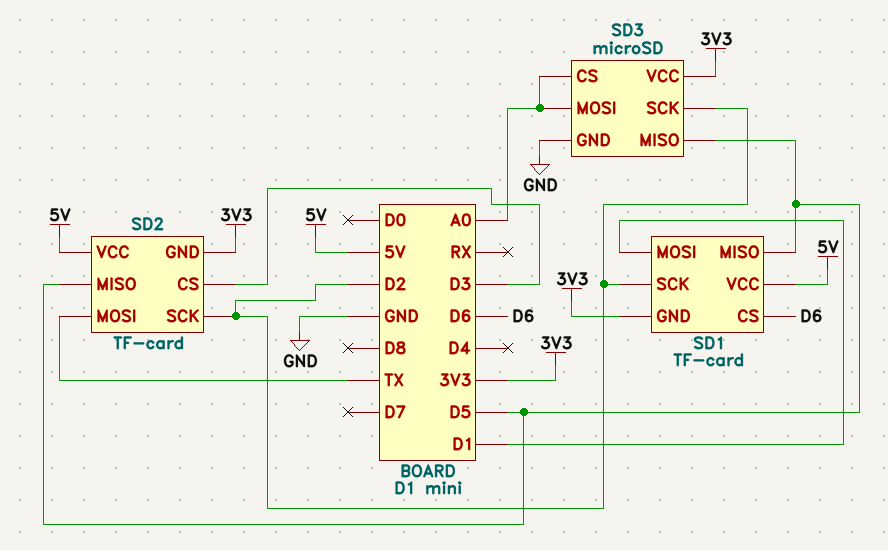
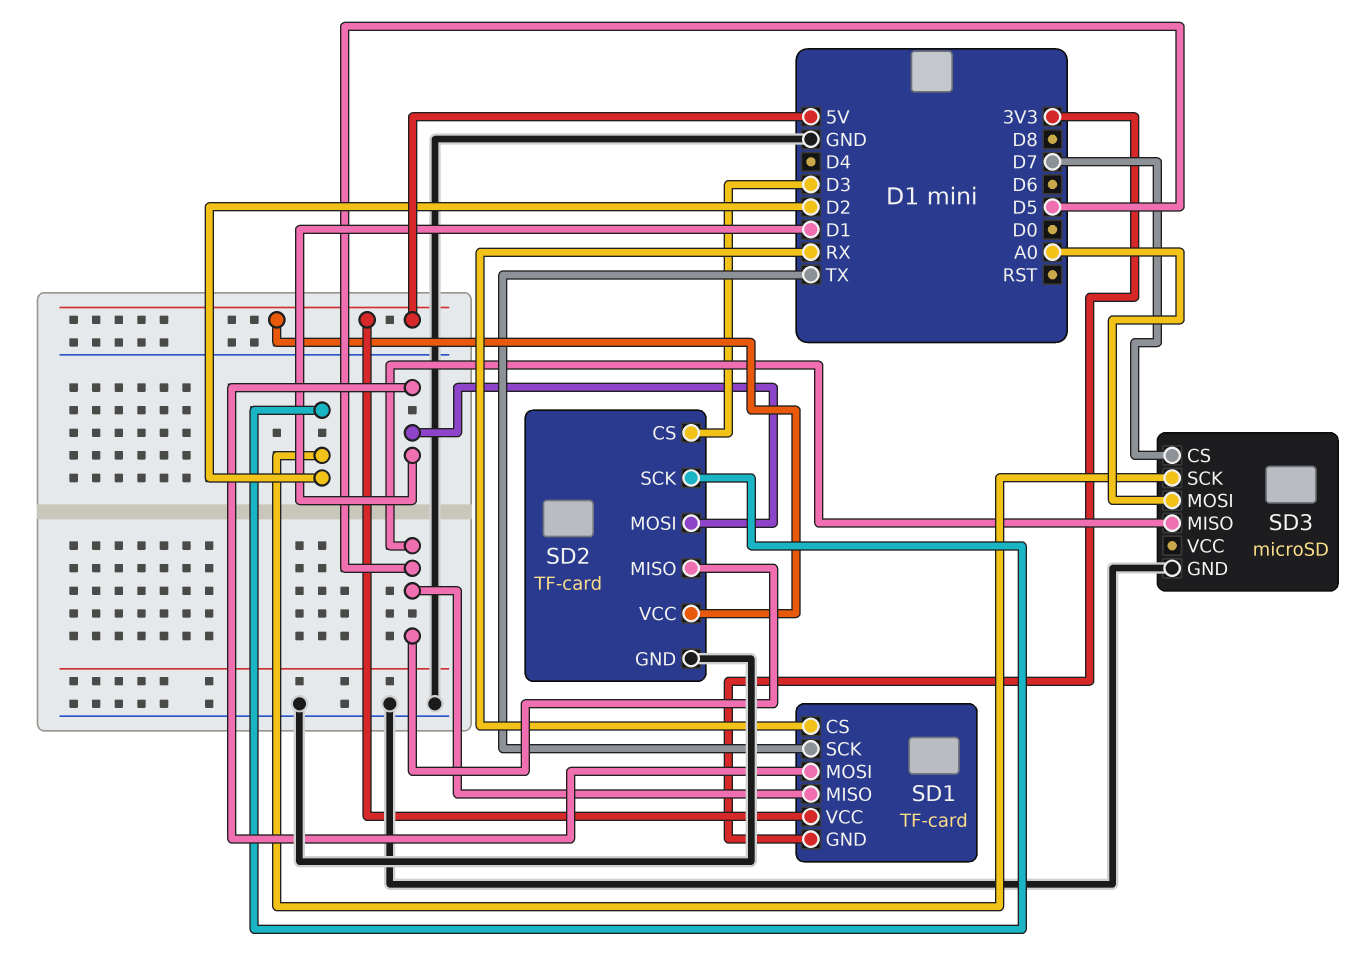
SD1 pin CS: D6 -> RX
SD1 pin SCK: D2 -> TX
SD2 pin GND: 3V3 -> GND
SD2 pin MOSI: TX -> D1
SD3 pin CS: A0 -> D7
SD3 pin VCC: 3V3 -> none

